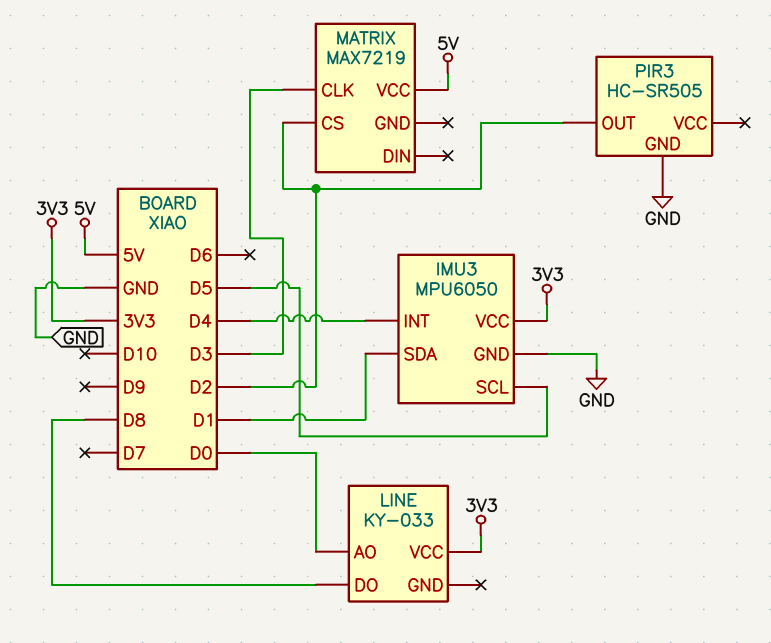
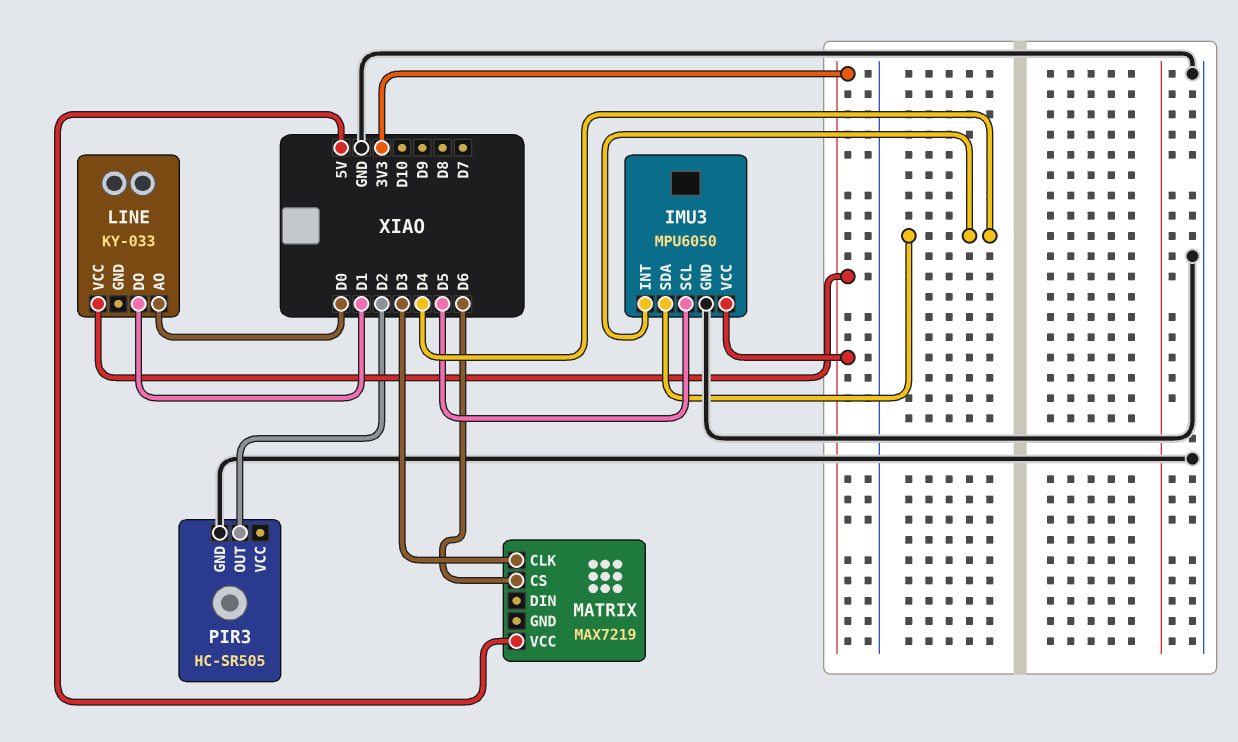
IMU3 pin SDA: D1 -> D4
LINE pin DO: D8 -> D1
MATRIX pin CS: D2 -> D6

